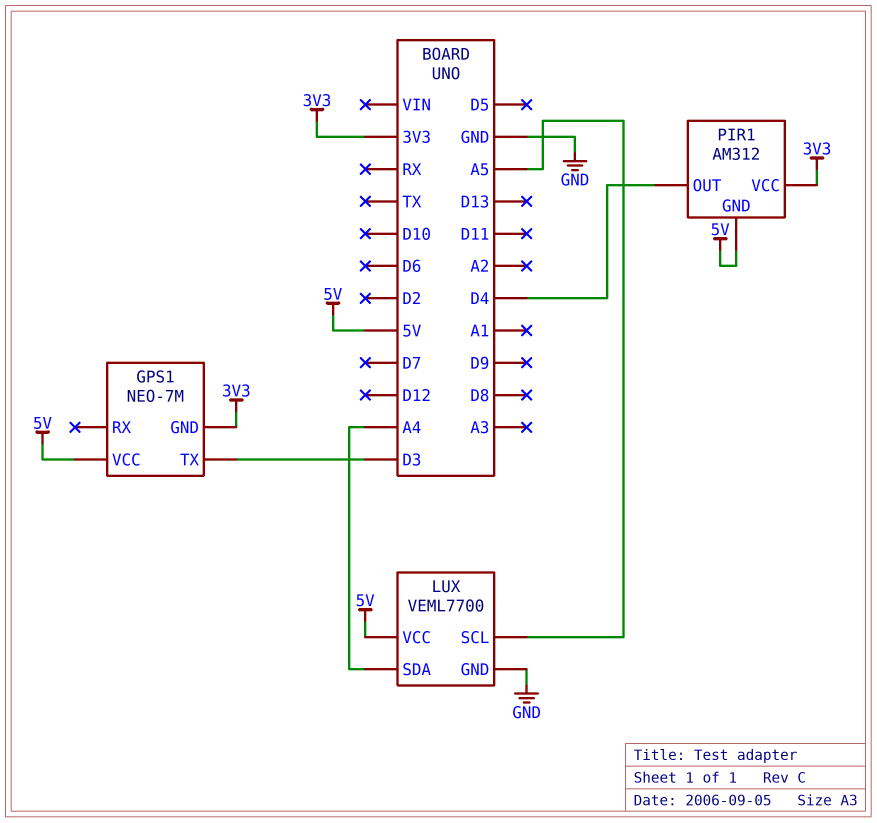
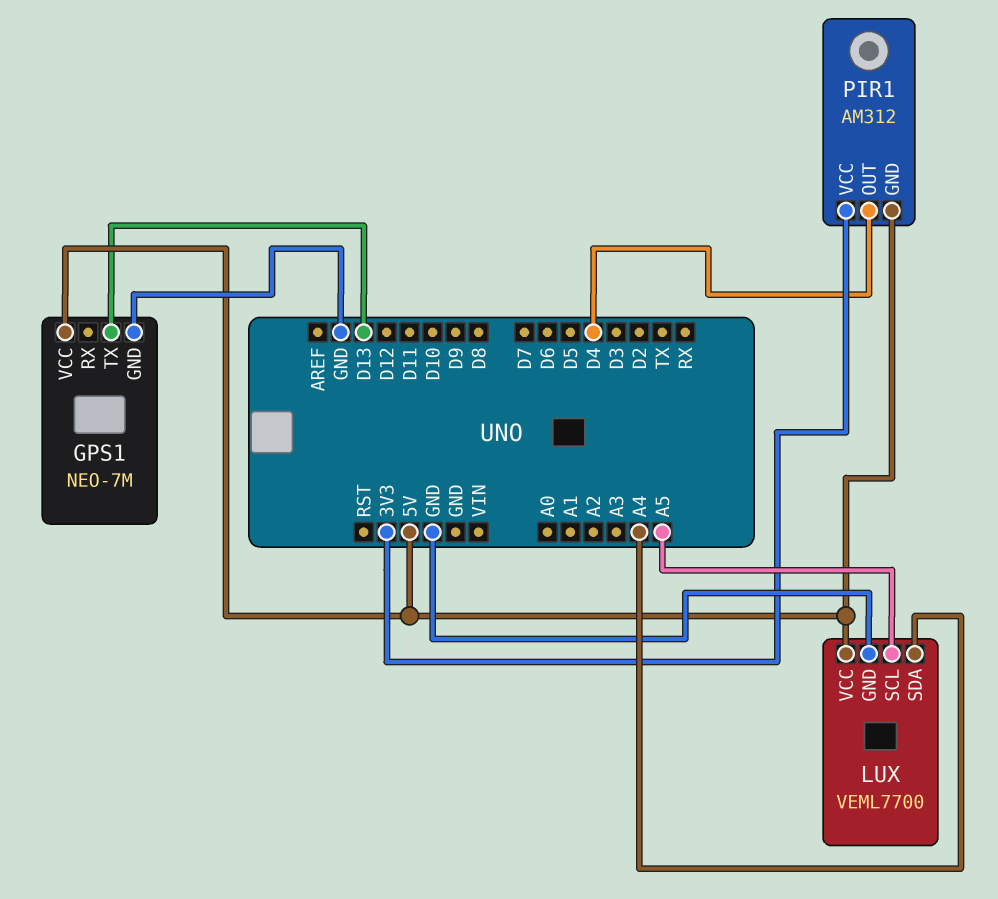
GPS1 pin GND: 3V3 -> GND
GPS1 pin TX: D3 -> D13

